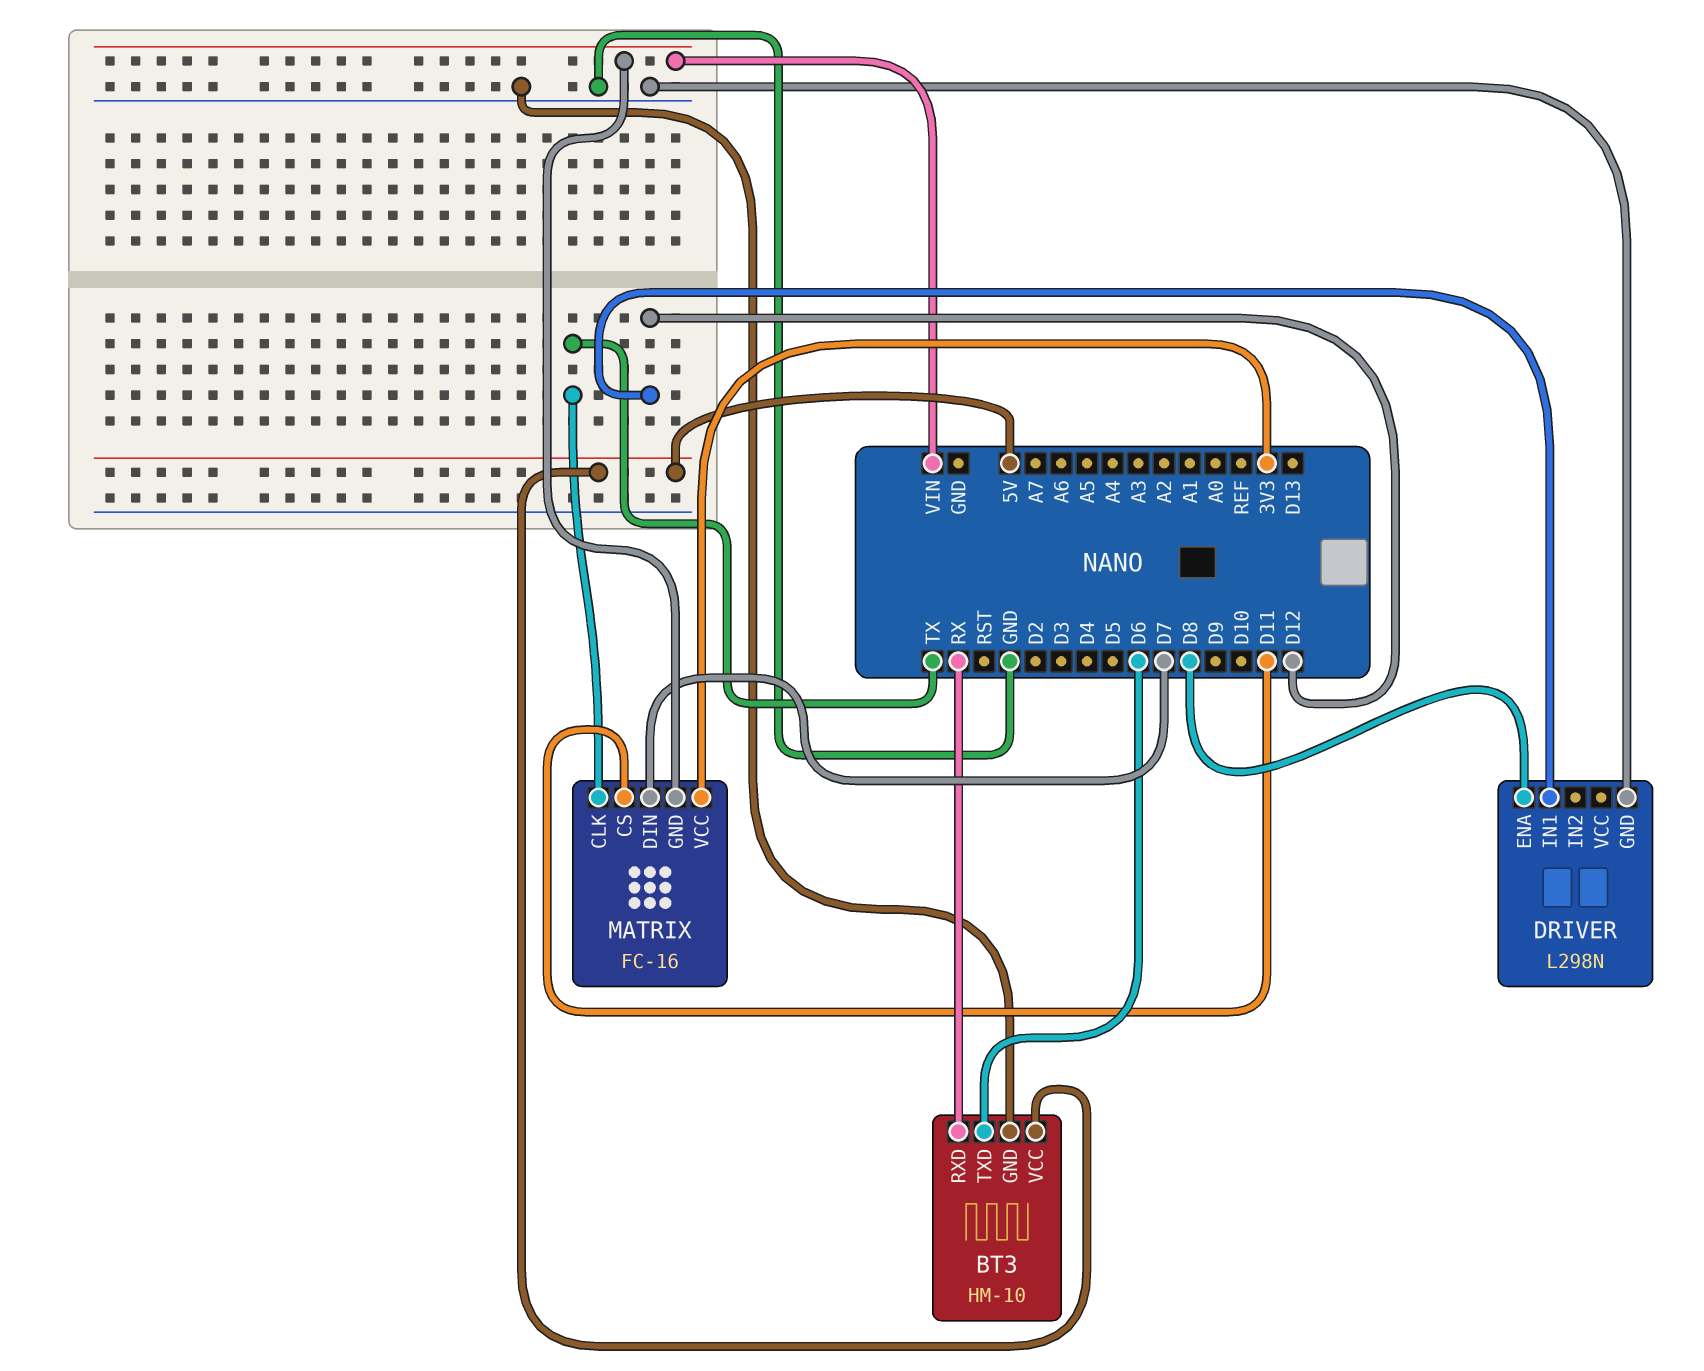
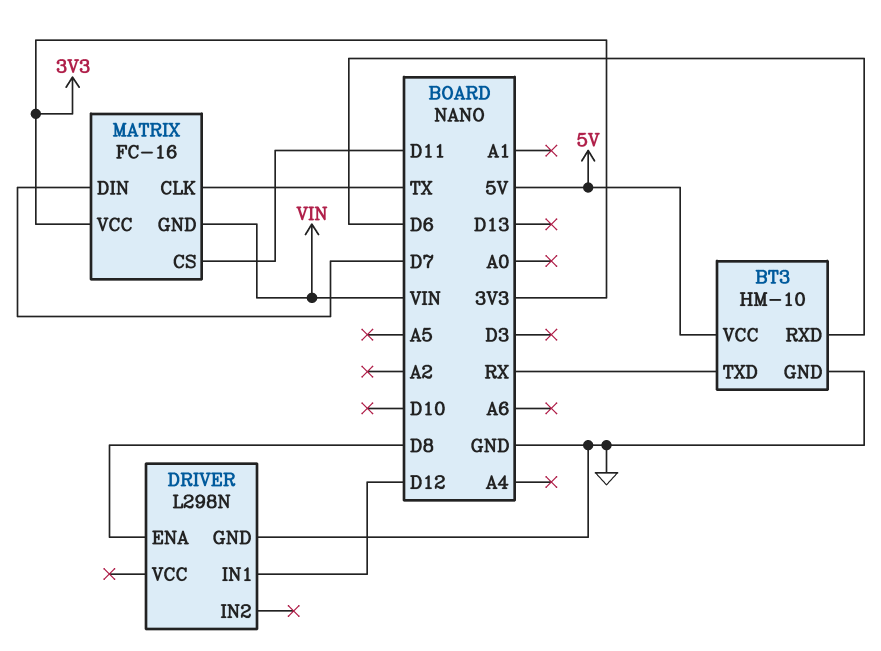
BT3 pin RXD: RX -> D6
BT3 pin TXD: D6 -> RX

